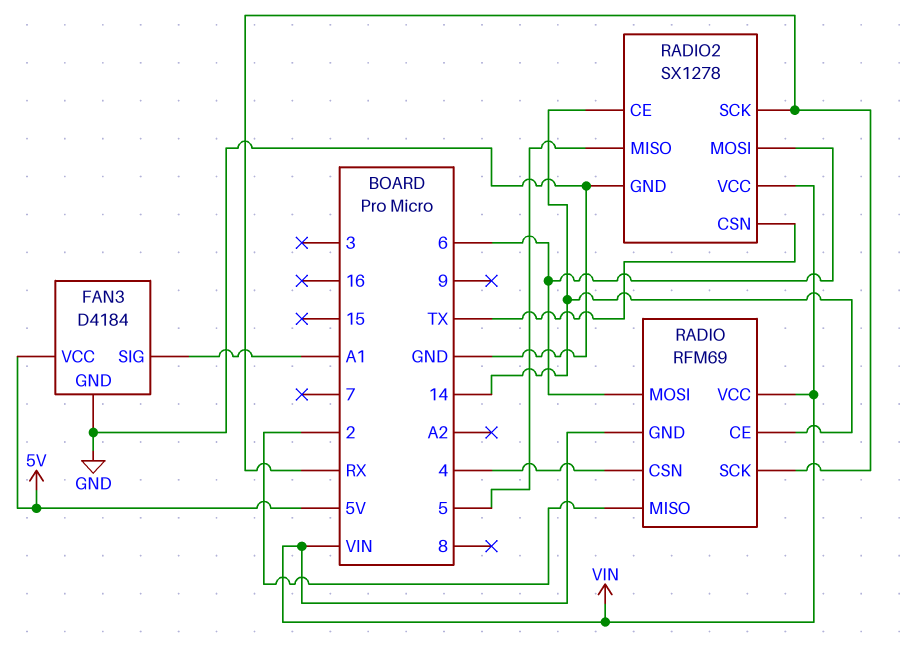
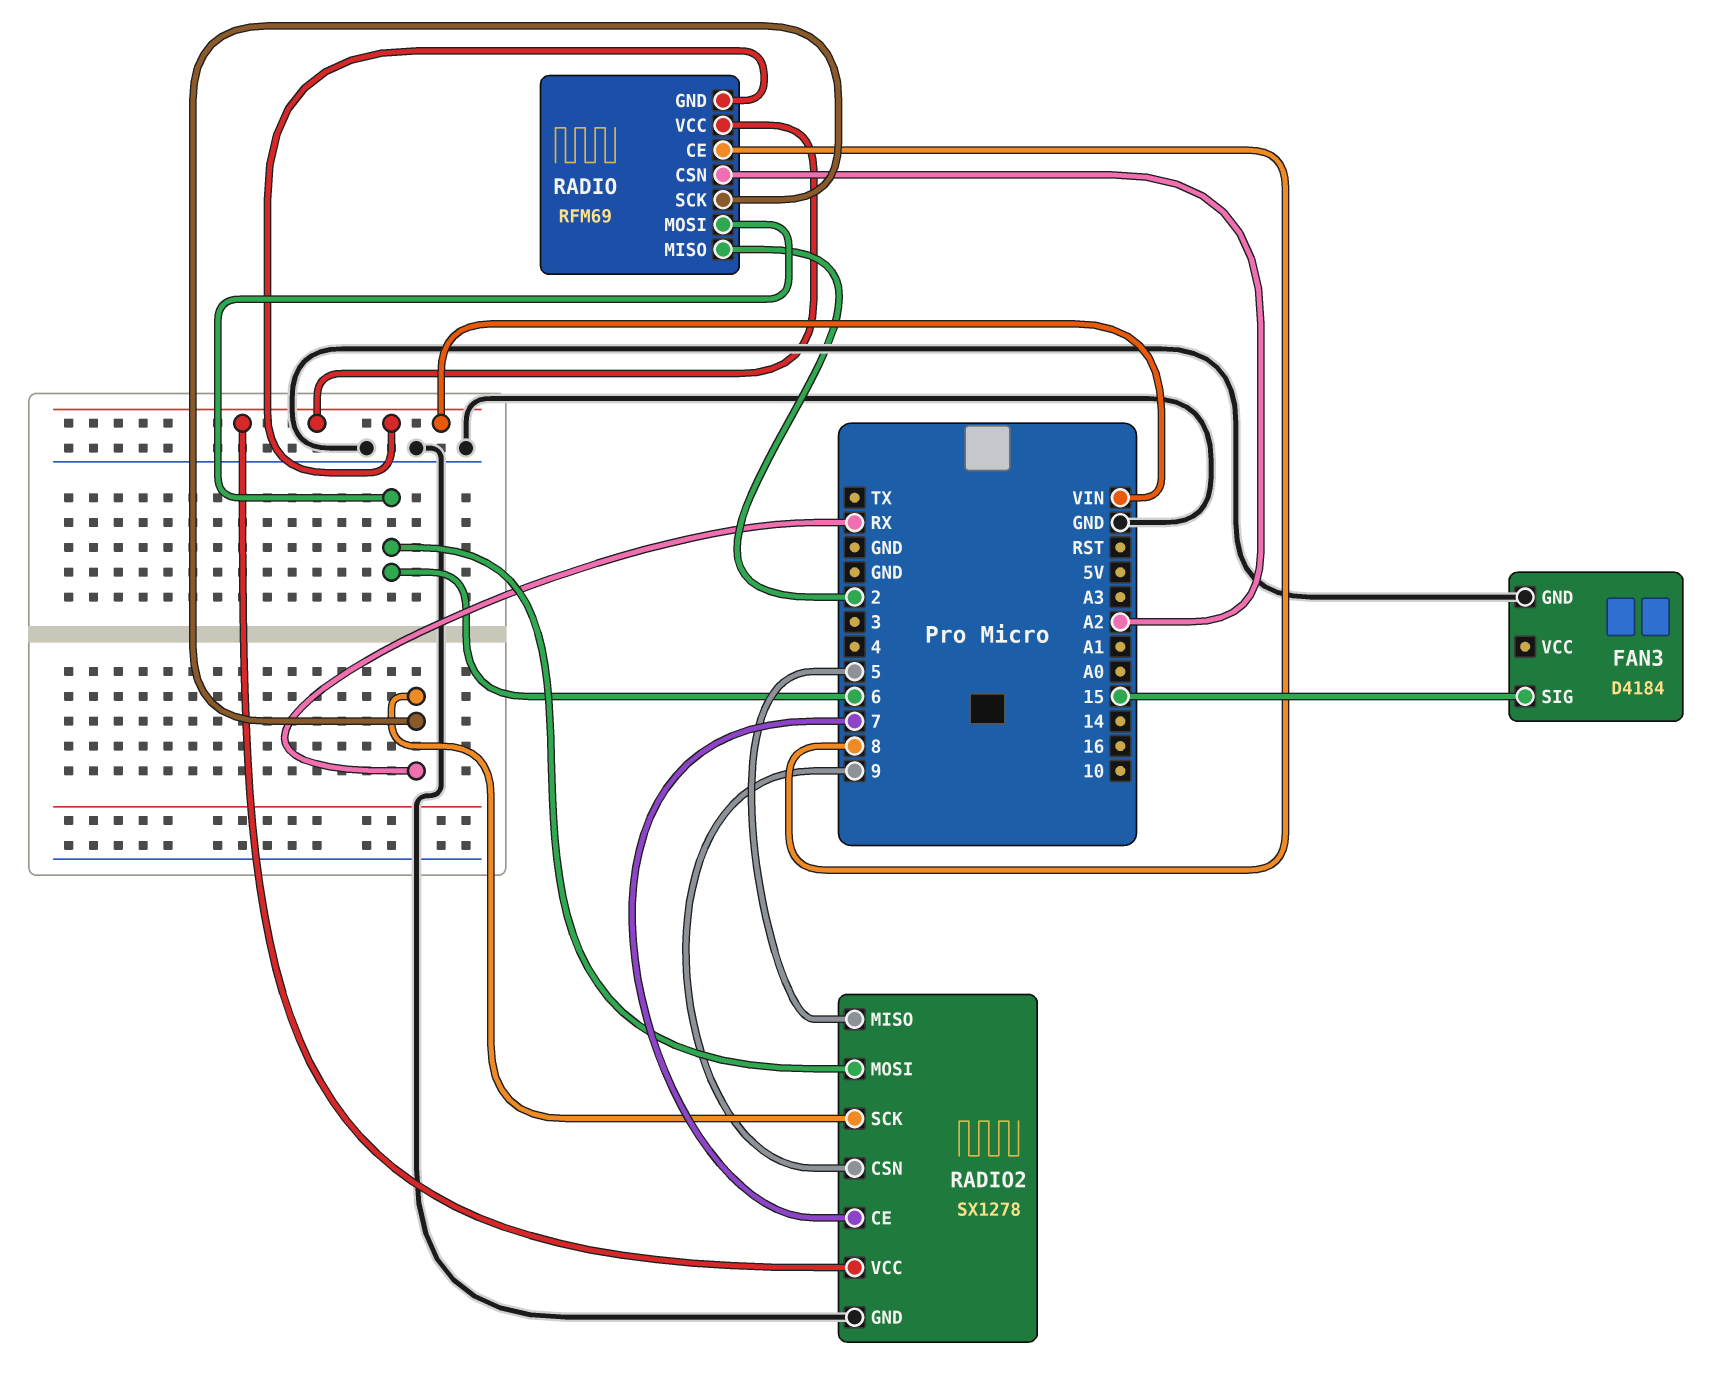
FAN3 pin SIG: A1 -> 15
FAN3 pin VCC: 5V -> none
RADIO pin CE: 14 -> 8
RADIO pin CSN: 4 -> A2
RADIO2 pin CE: 14 -> 7
RADIO2 pin CSN: TX -> 9

